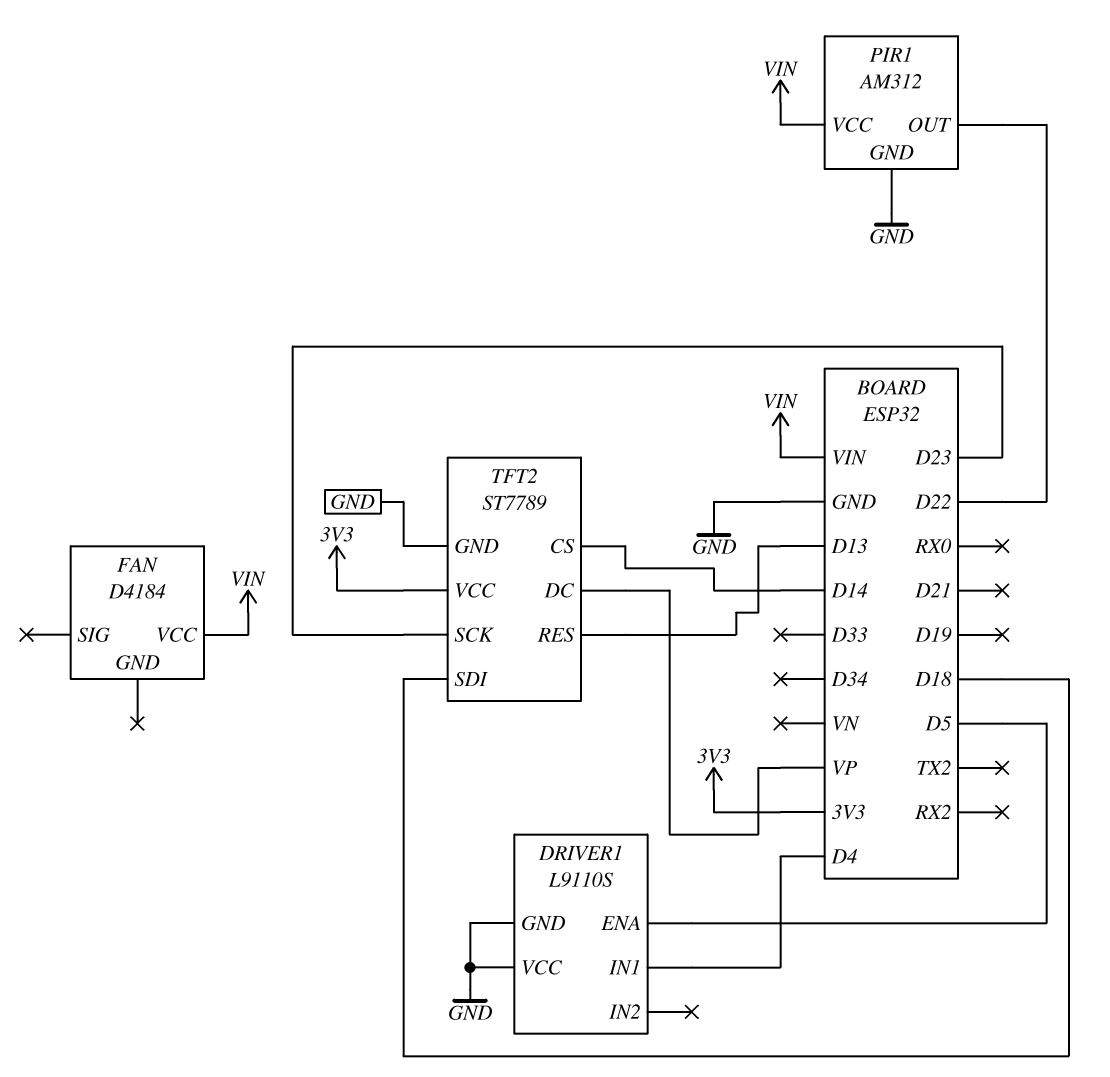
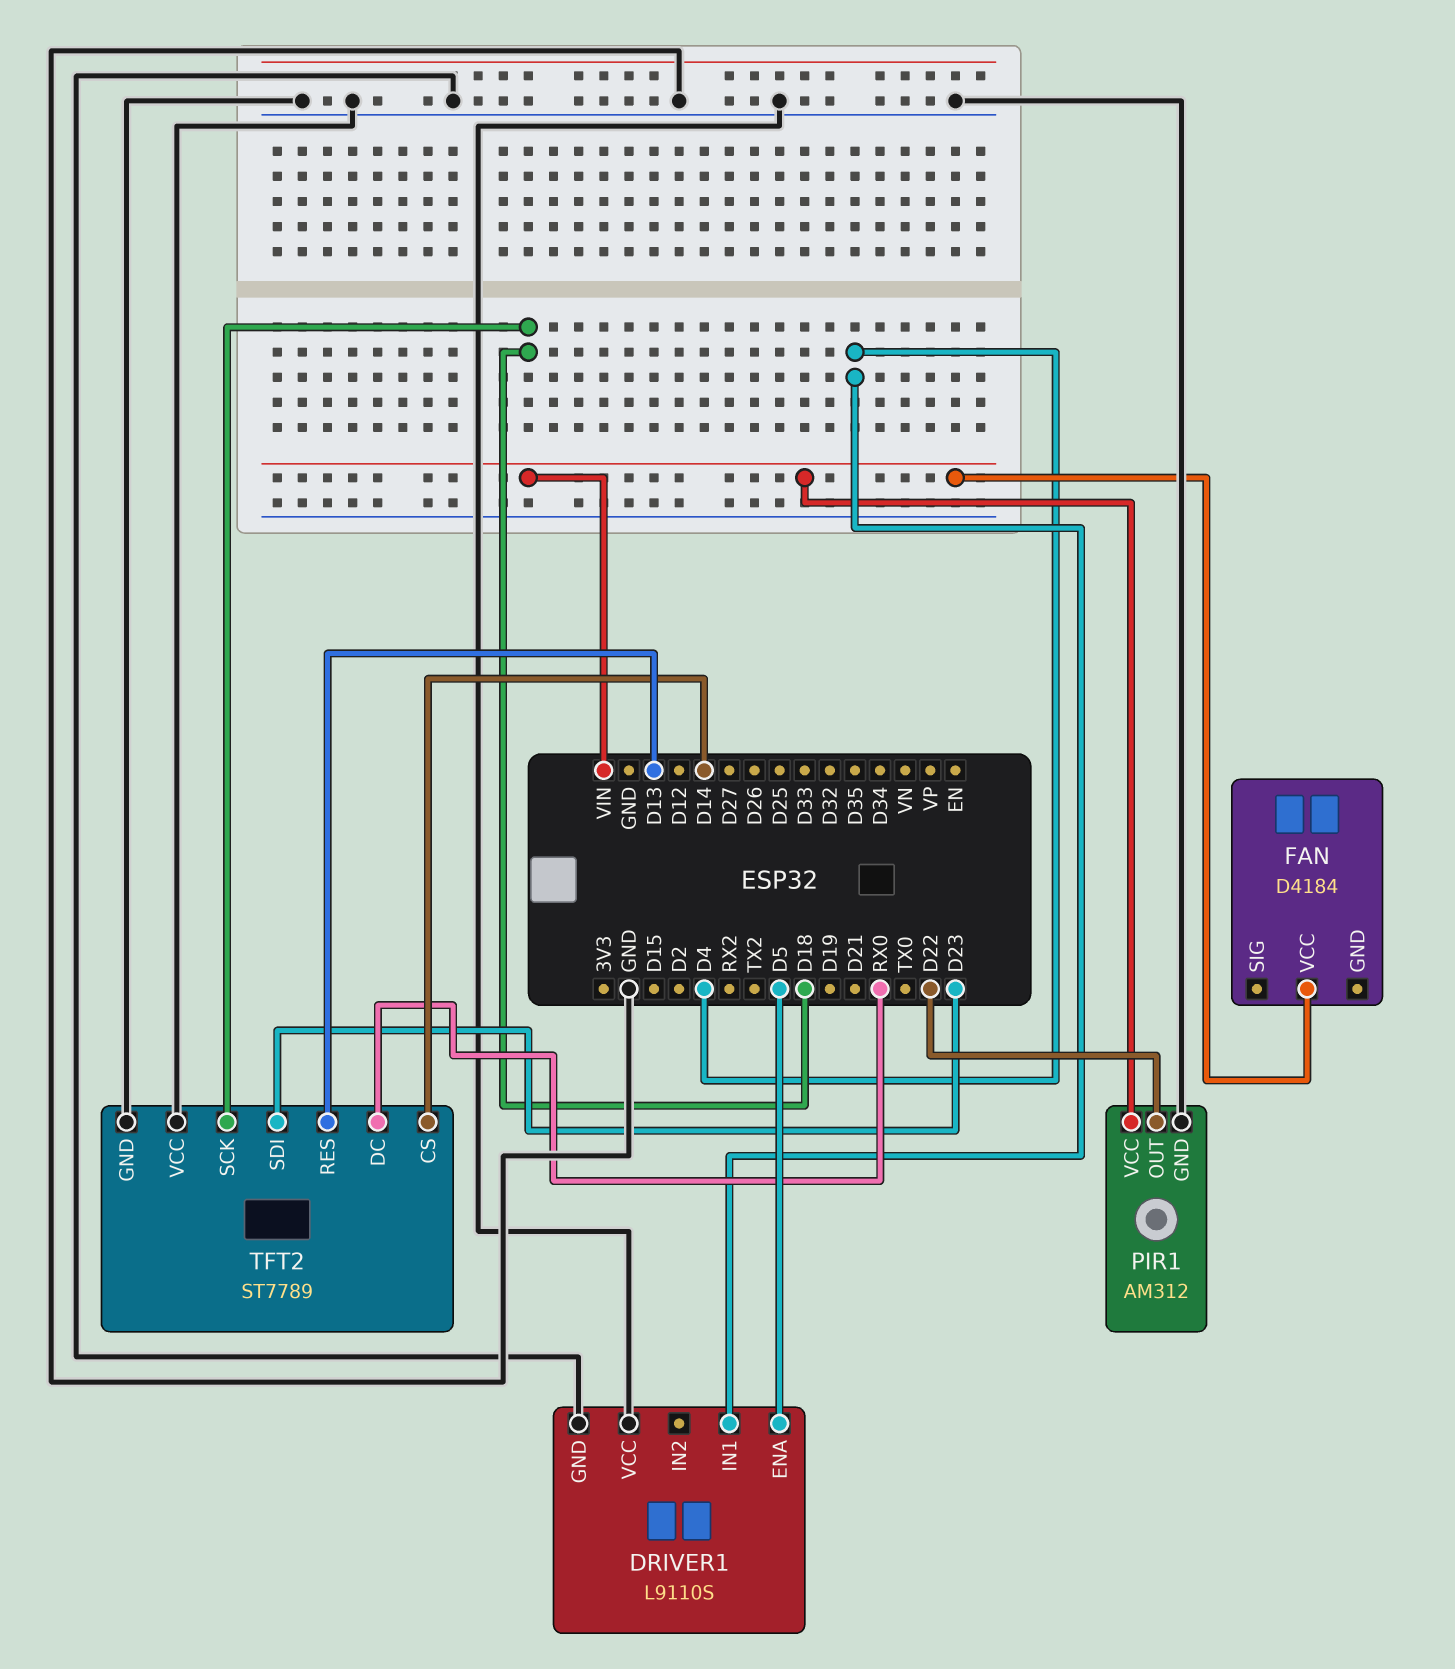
TFT2 pin DC: VP -> RX0
TFT2 pin SCK: D23 -> D18
TFT2 pin SDI: D18 -> D23
TFT2 pin VCC: 3V3 -> GND

